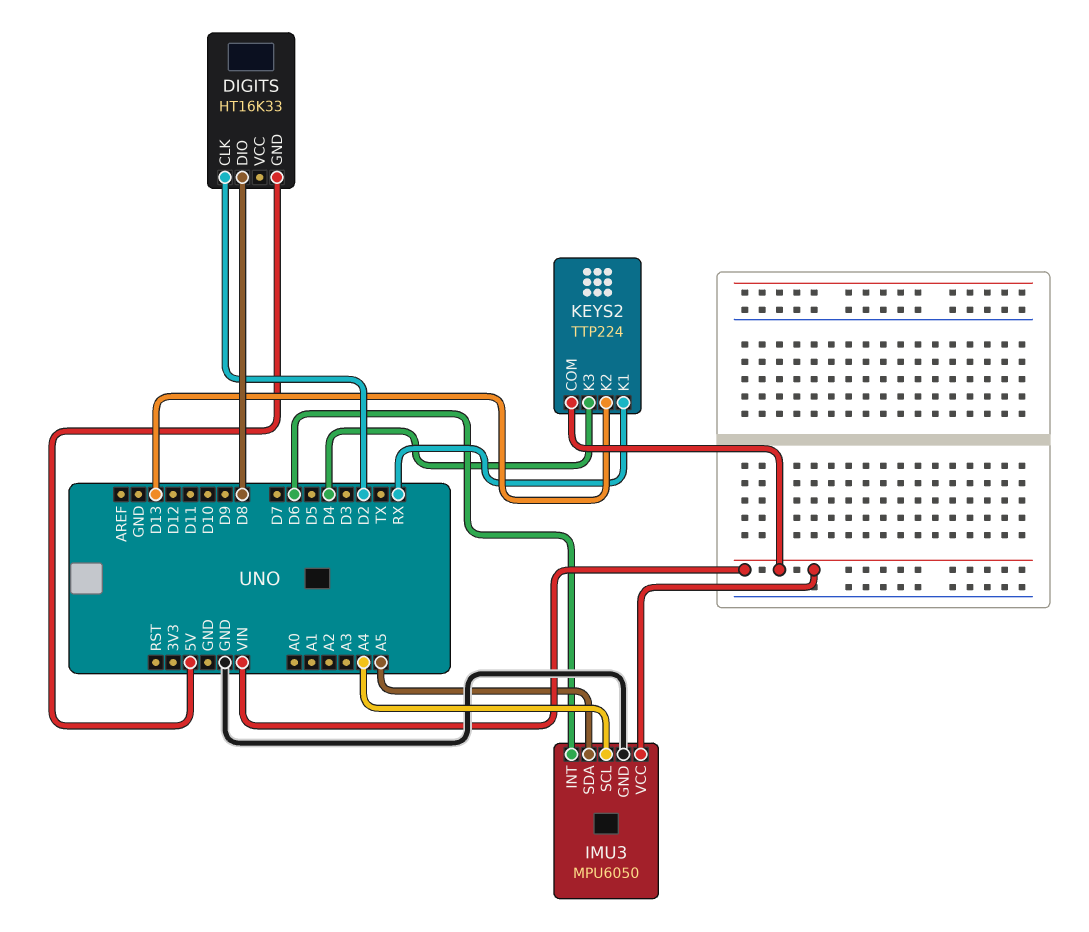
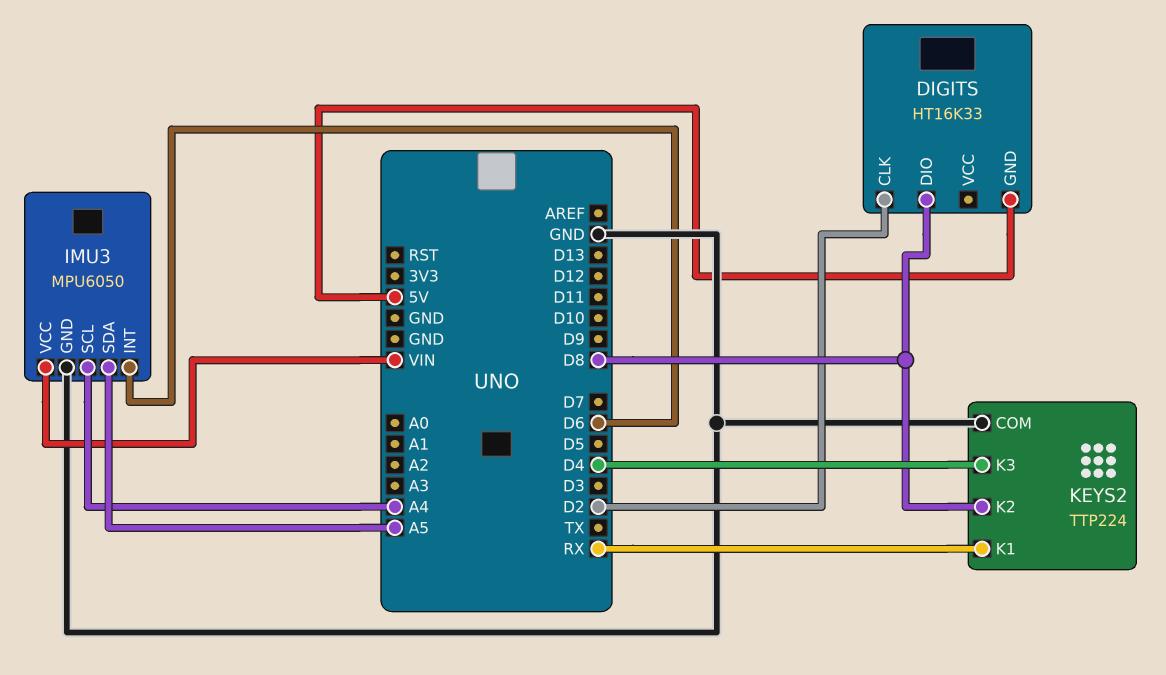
KEYS2 pin COM: VIN -> GND
KEYS2 pin K2: D13 -> D8

